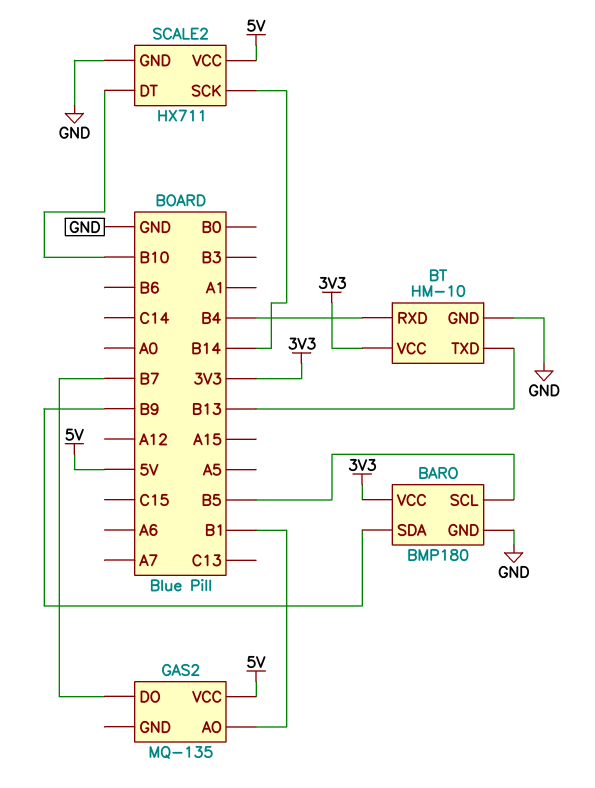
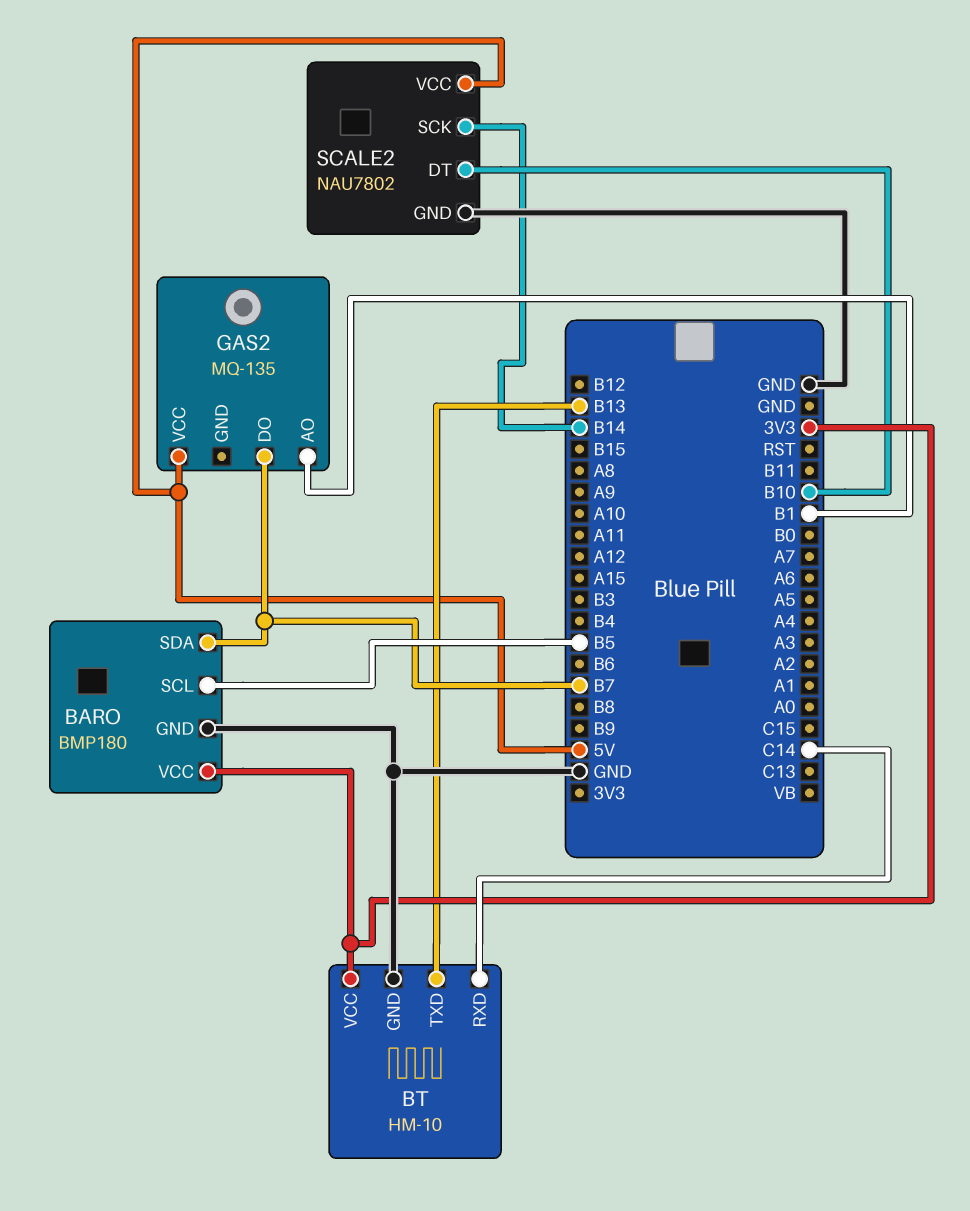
BARO pin SDA: B9 -> B7
BT pin RXD: B4 -> C14
SCALE2: HX711 -> NAU7802

